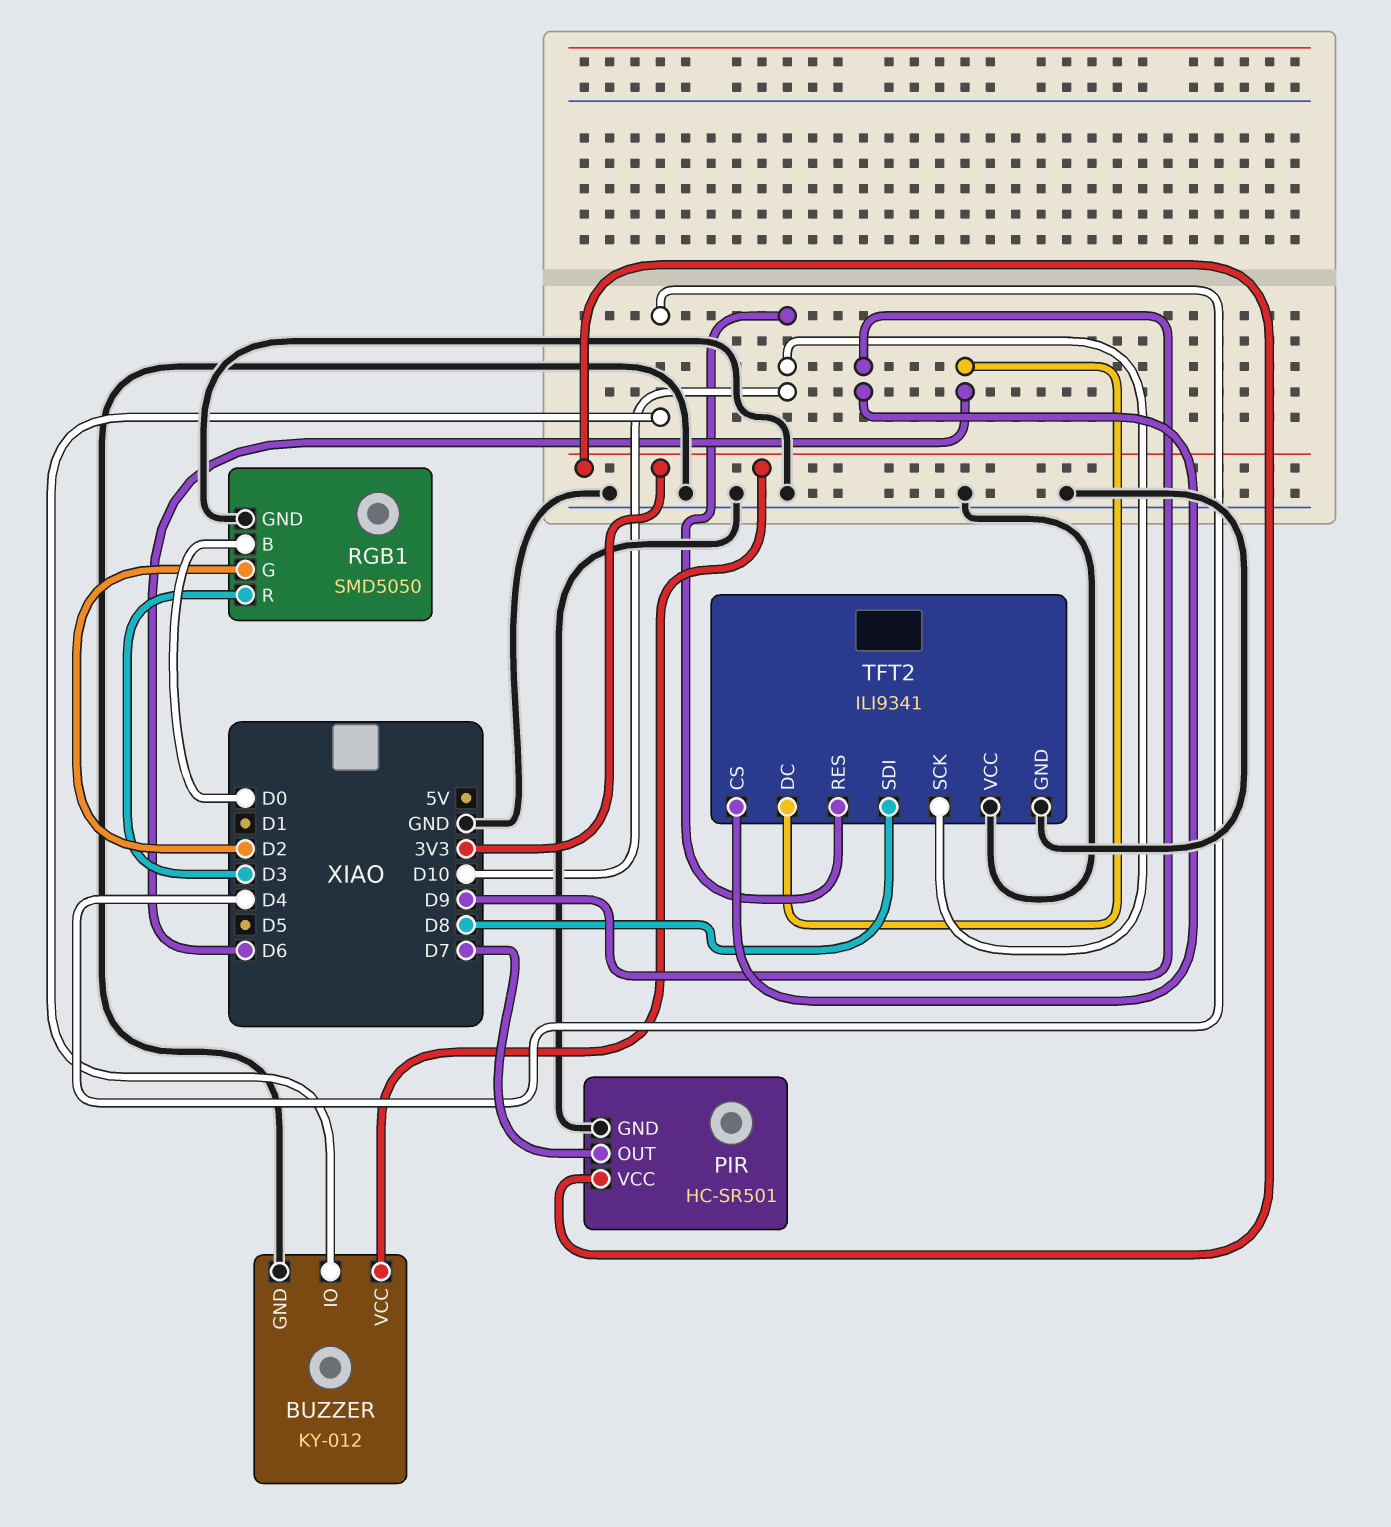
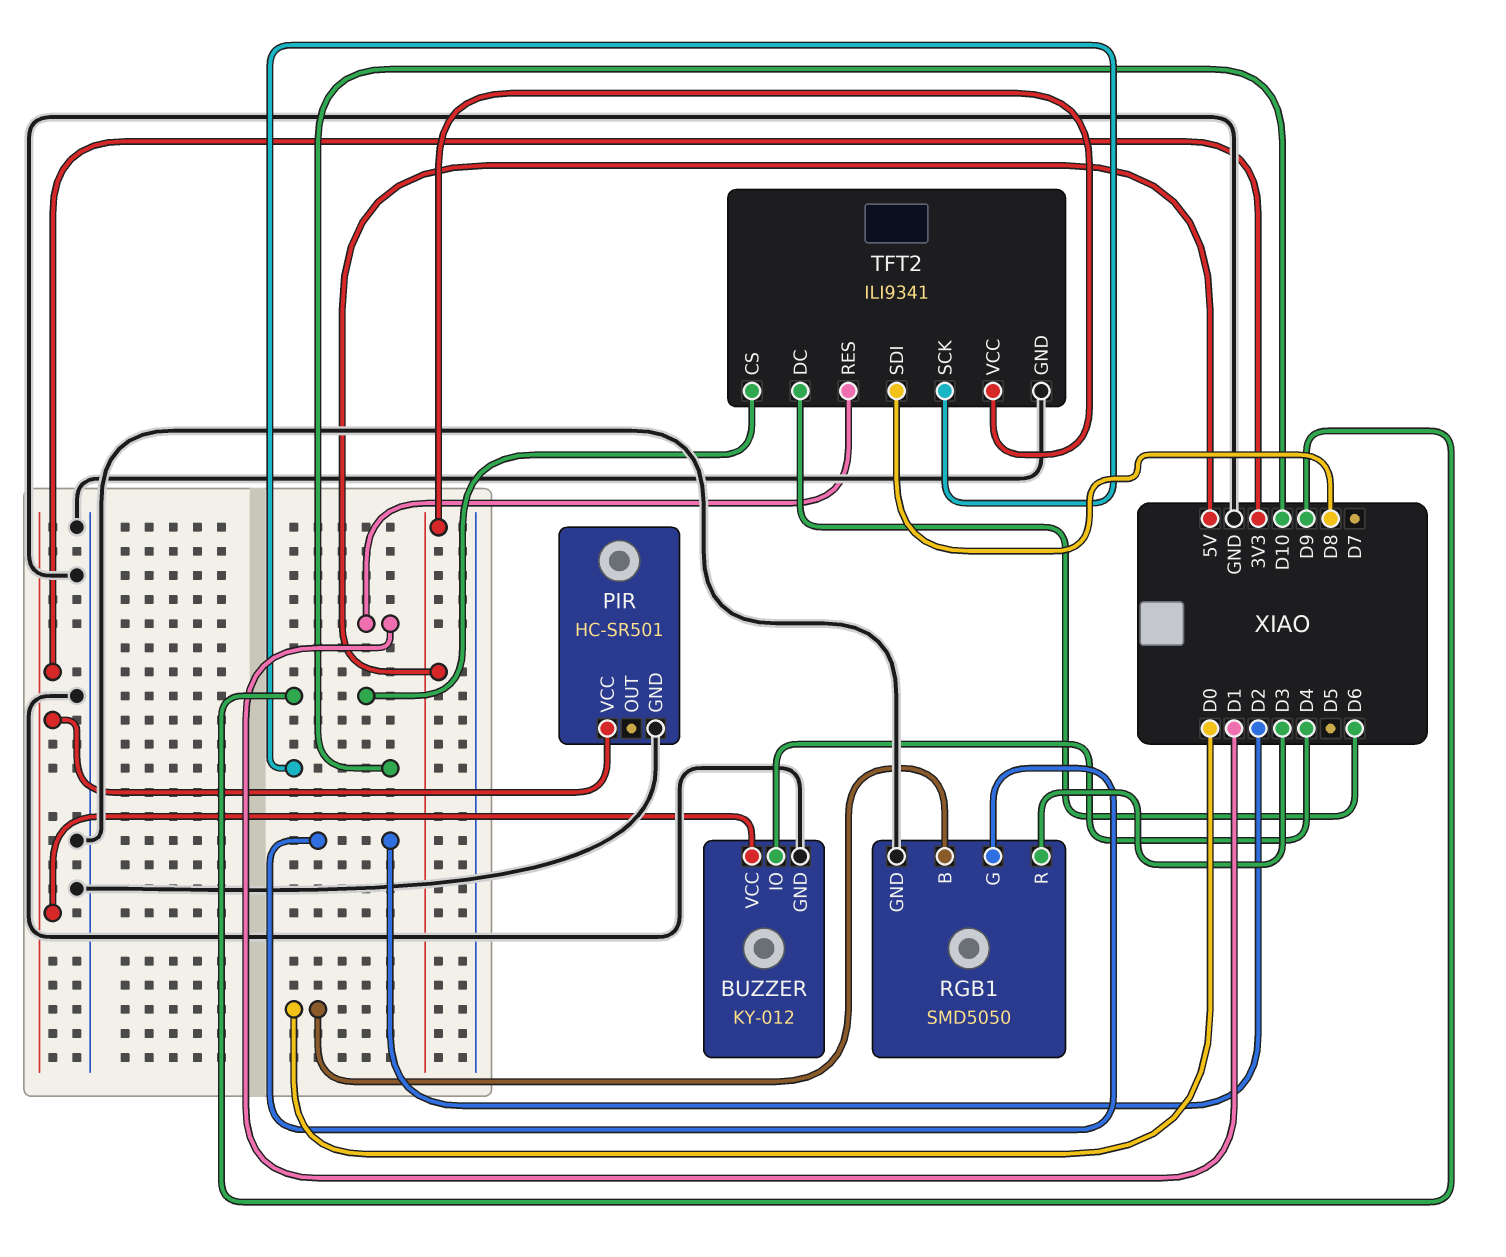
PIR pin OUT: D7 -> none
TFT2 pin RES: D10 -> D1
TFT2 pin VCC: GND -> 5V

